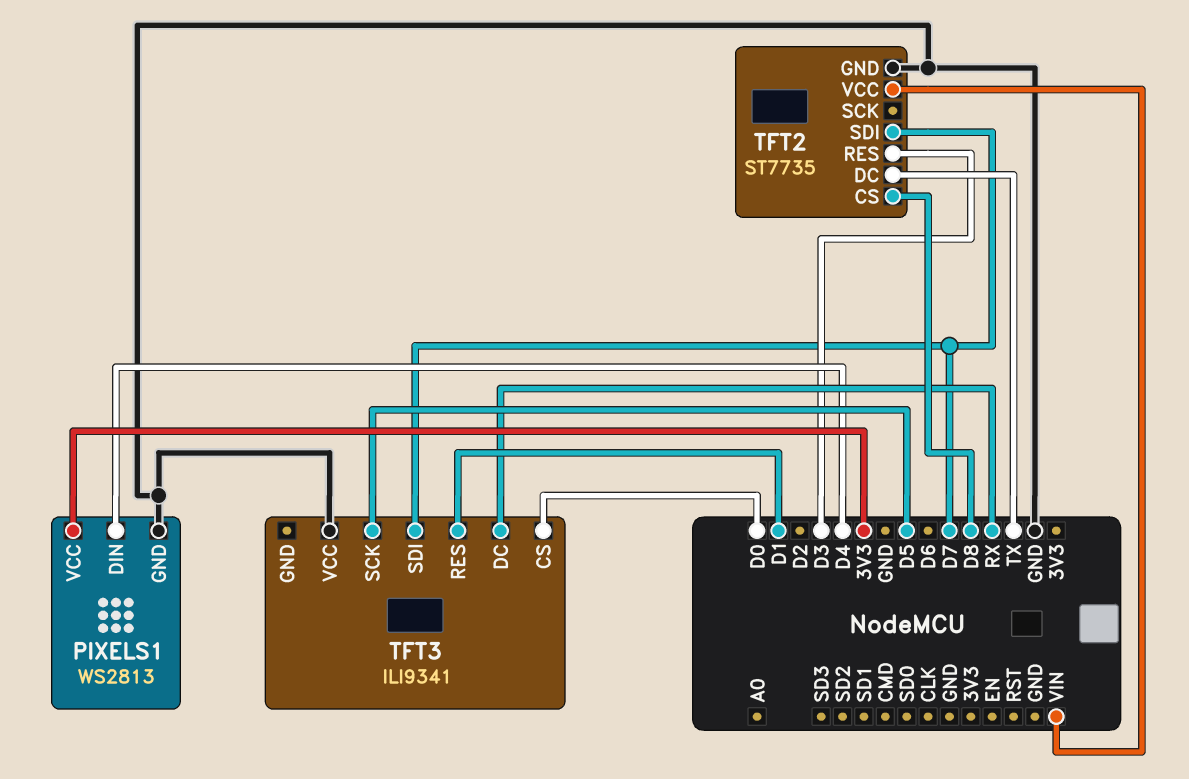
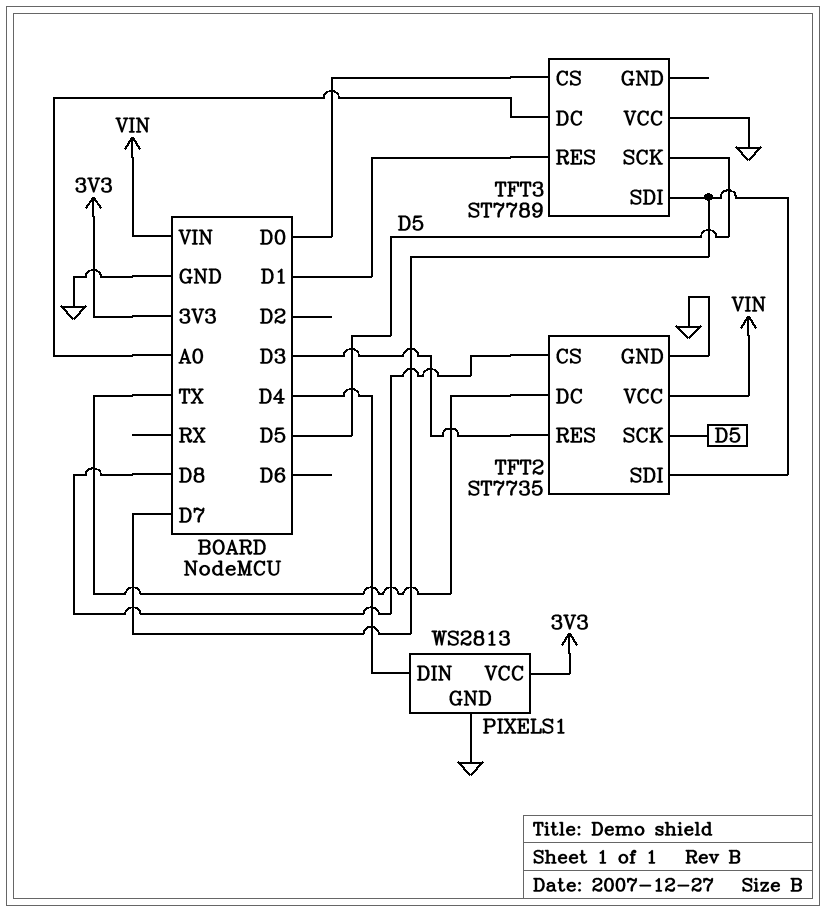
TFT2 pin SCK: none -> D5
TFT3: ILI9341 -> ST7789
TFT3 pin DC: RX -> A0

